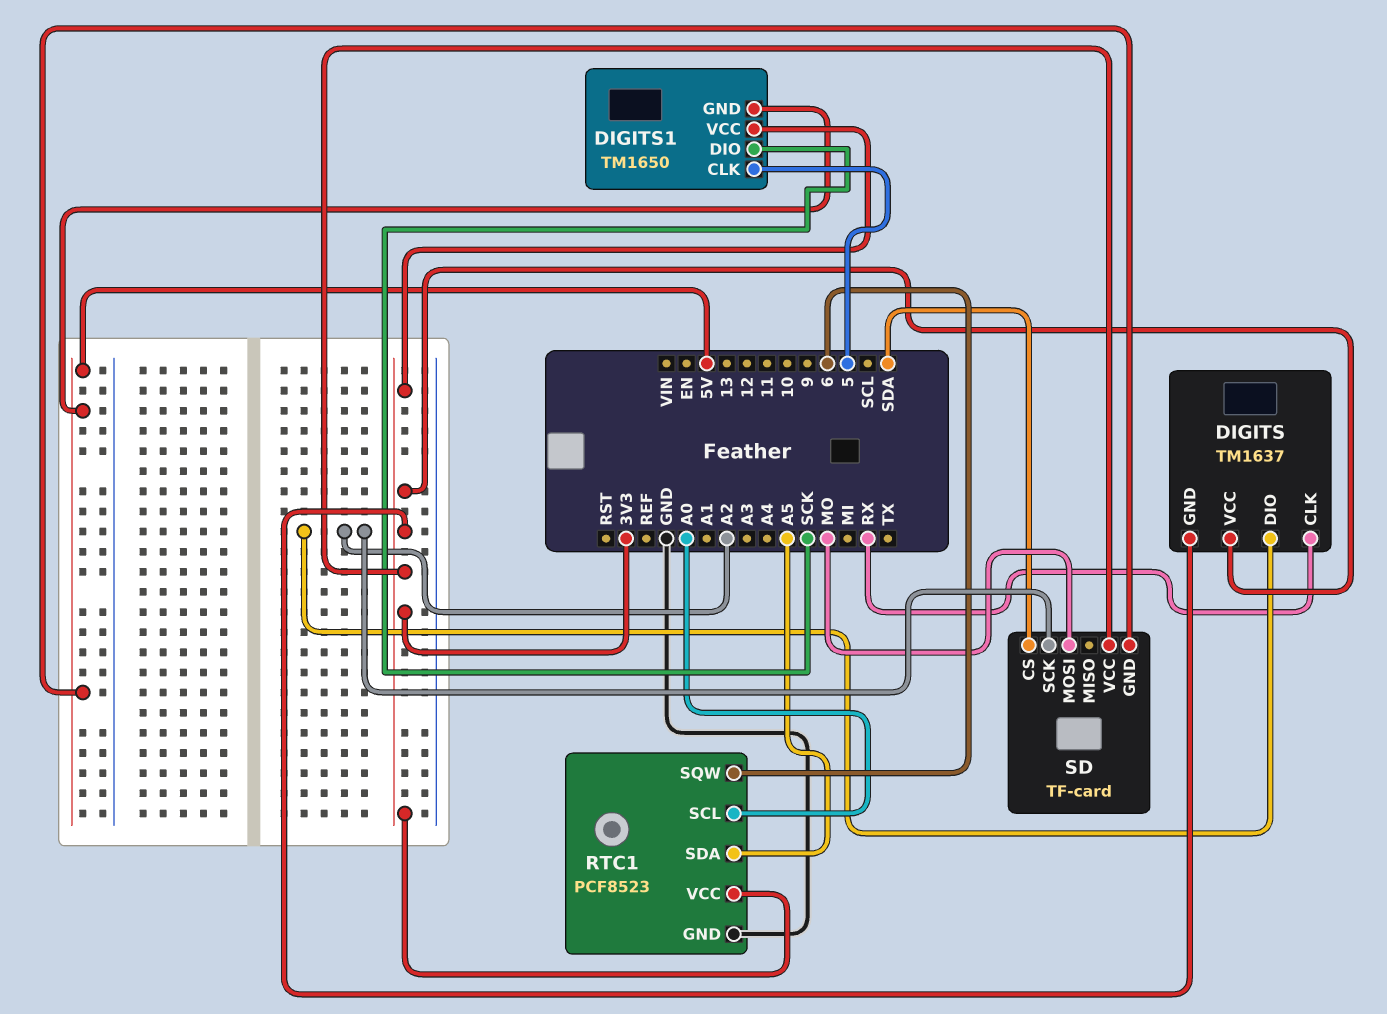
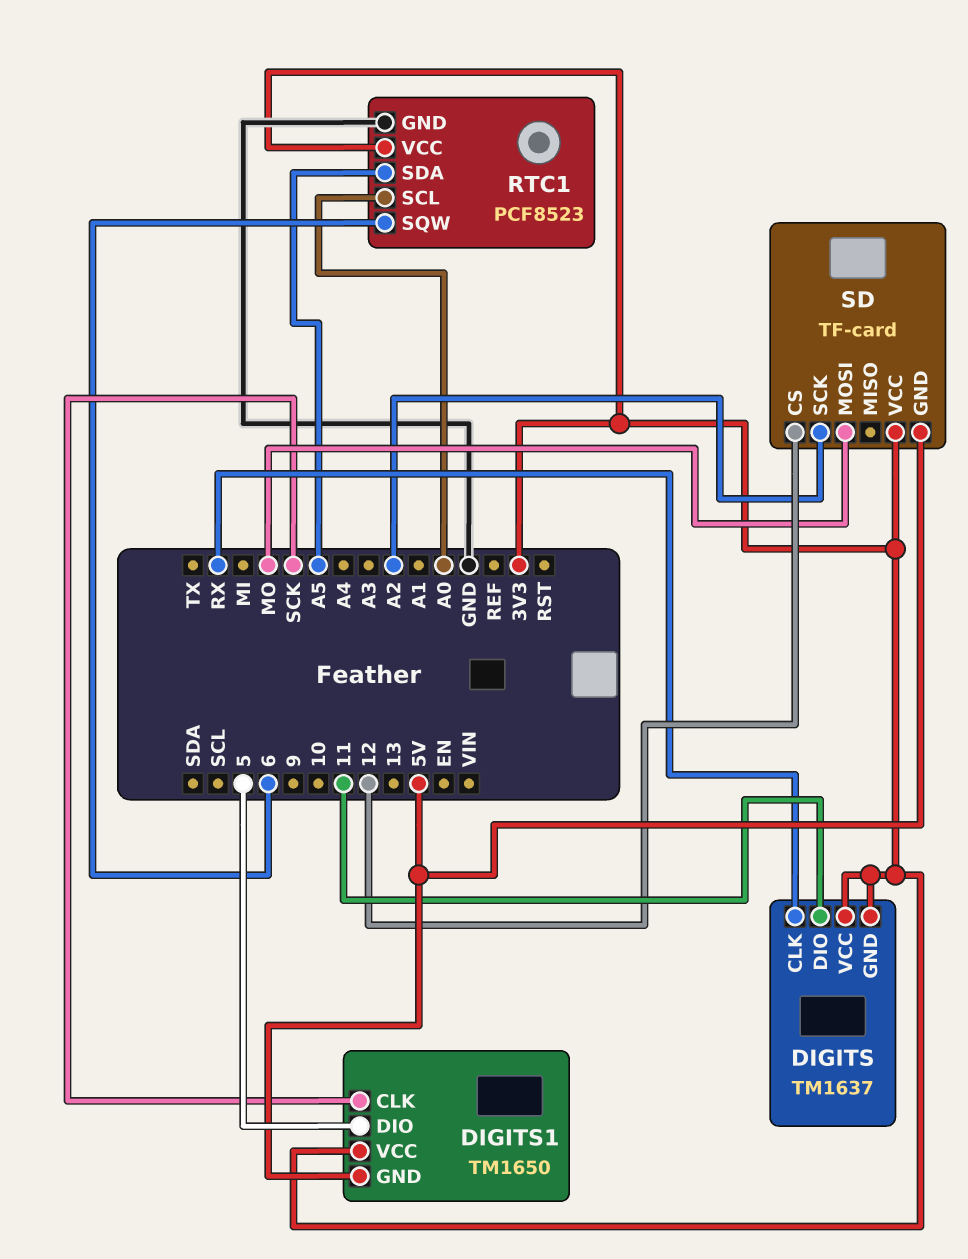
DIGITS pin DIO: A2 -> 11
DIGITS1 pin CLK: 5 -> SCK
DIGITS1 pin DIO: SCK -> 5
SD pin CS: SDA -> 12

